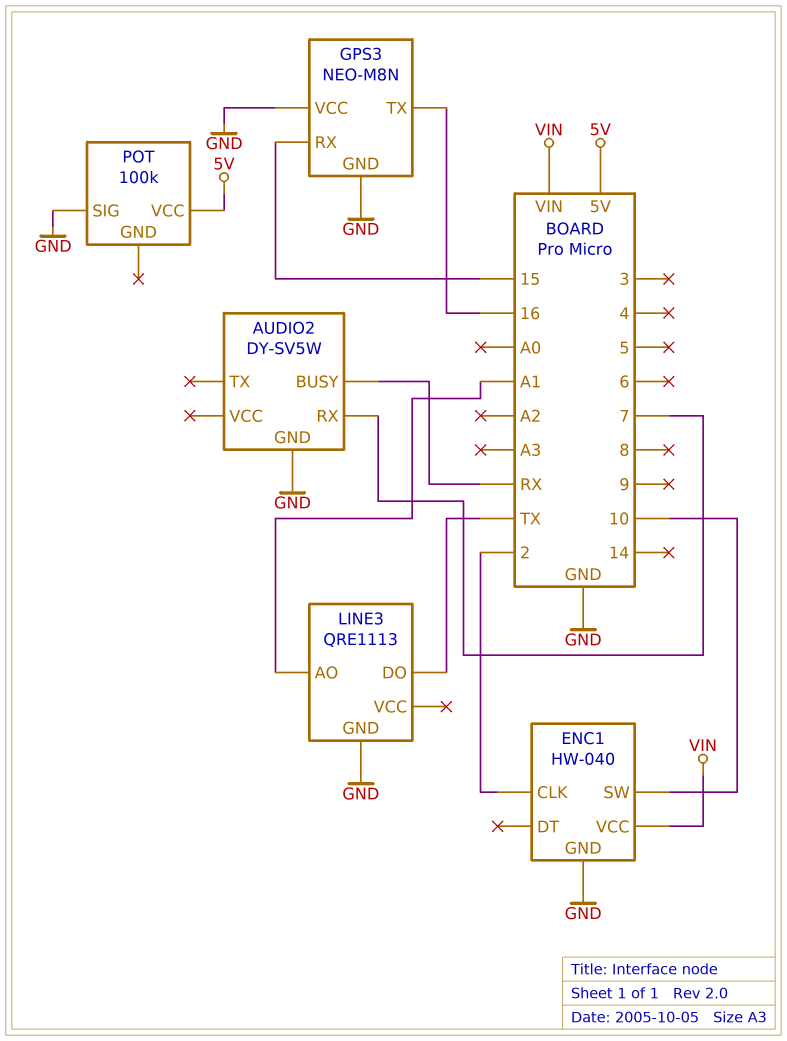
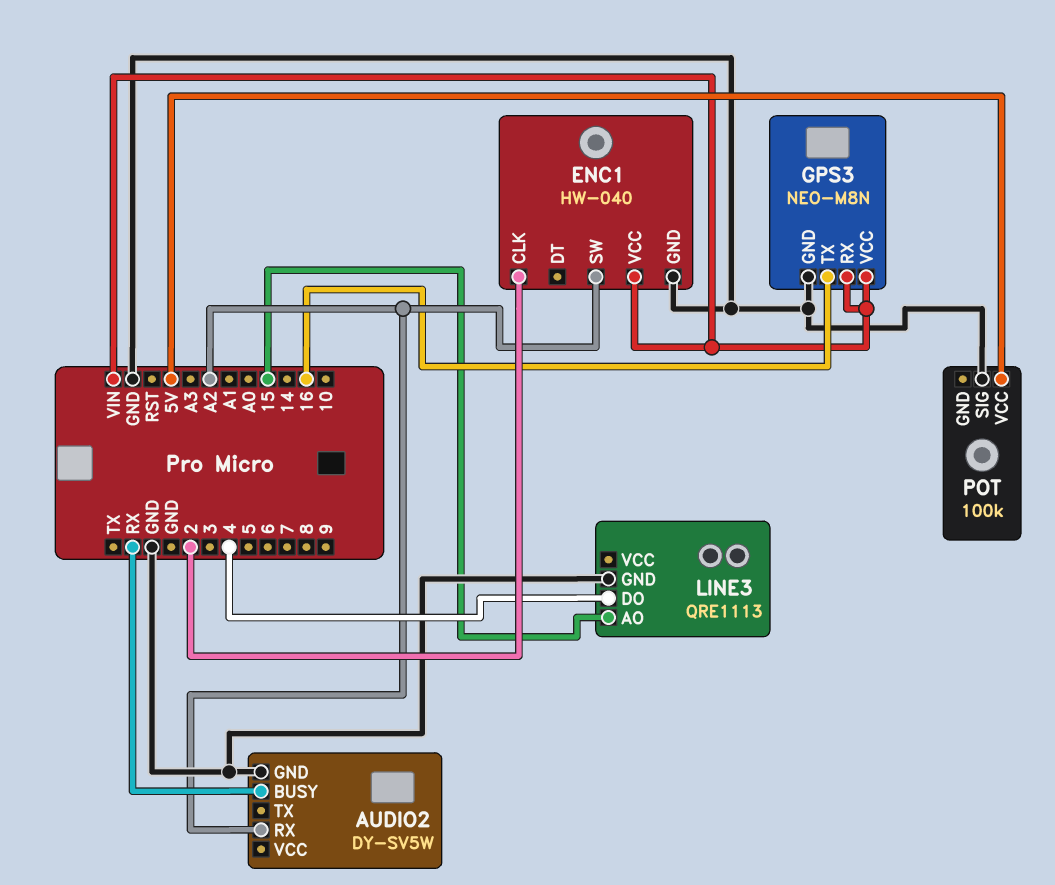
AUDIO2 pin RX: 7 -> A2
ENC1 pin SW: 10 -> A2
GPS3 pin RX: 15 -> VIN
GPS3 pin VCC: GND -> VIN
LINE3 pin AO: A1 -> 15
LINE3 pin DO: TX -> 4

